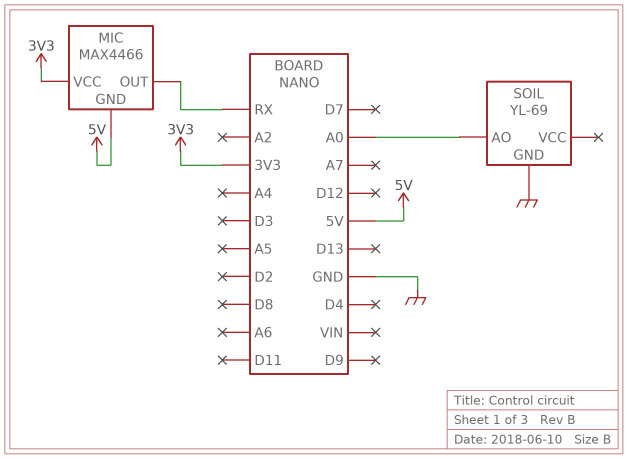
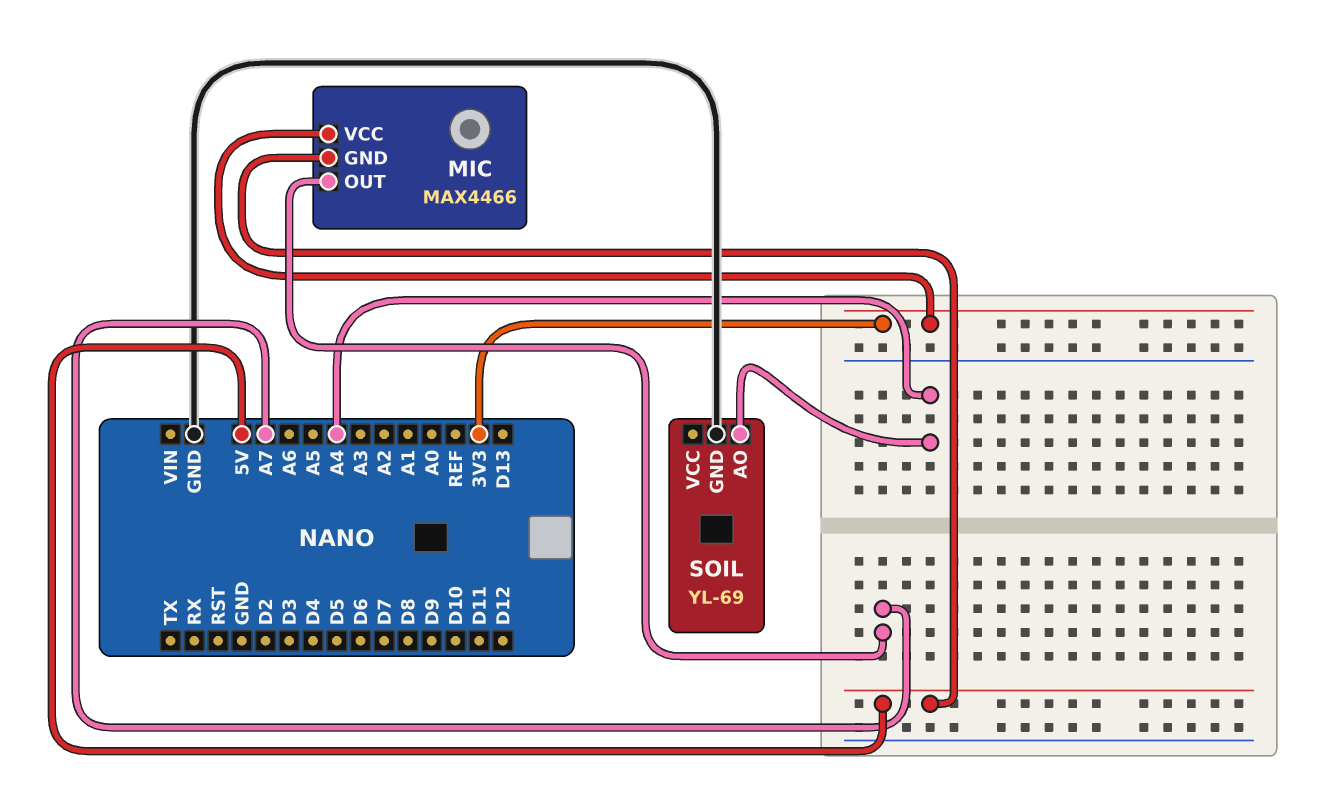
MIC pin OUT: RX -> A7
SOIL pin AO: A0 -> A4

